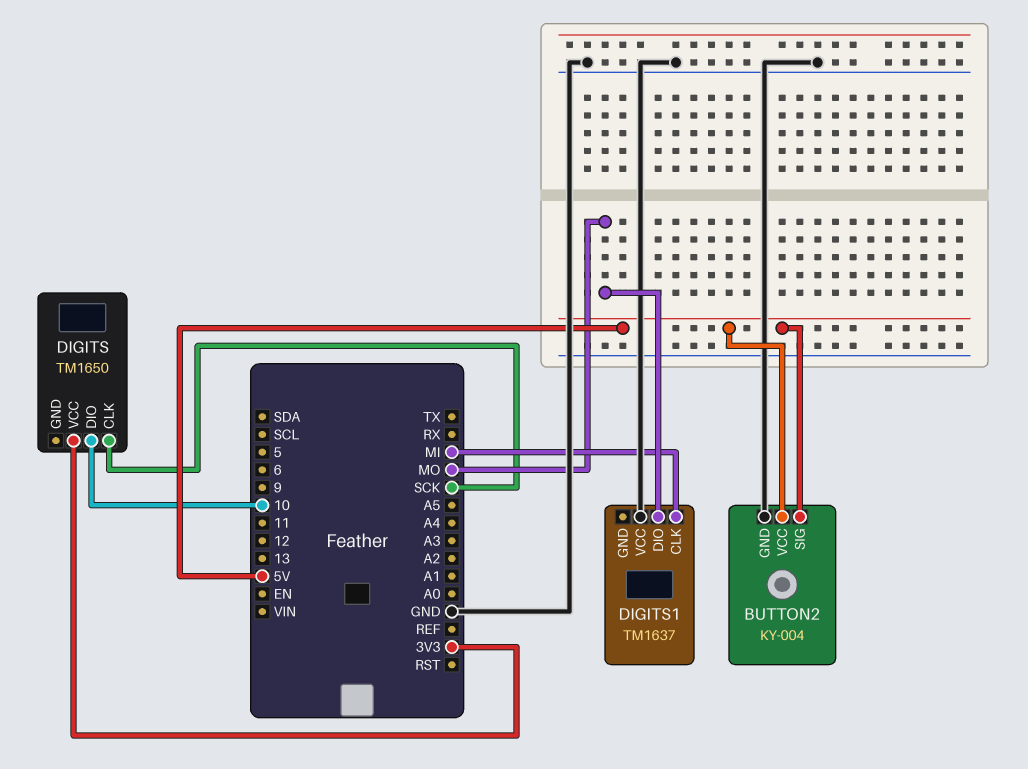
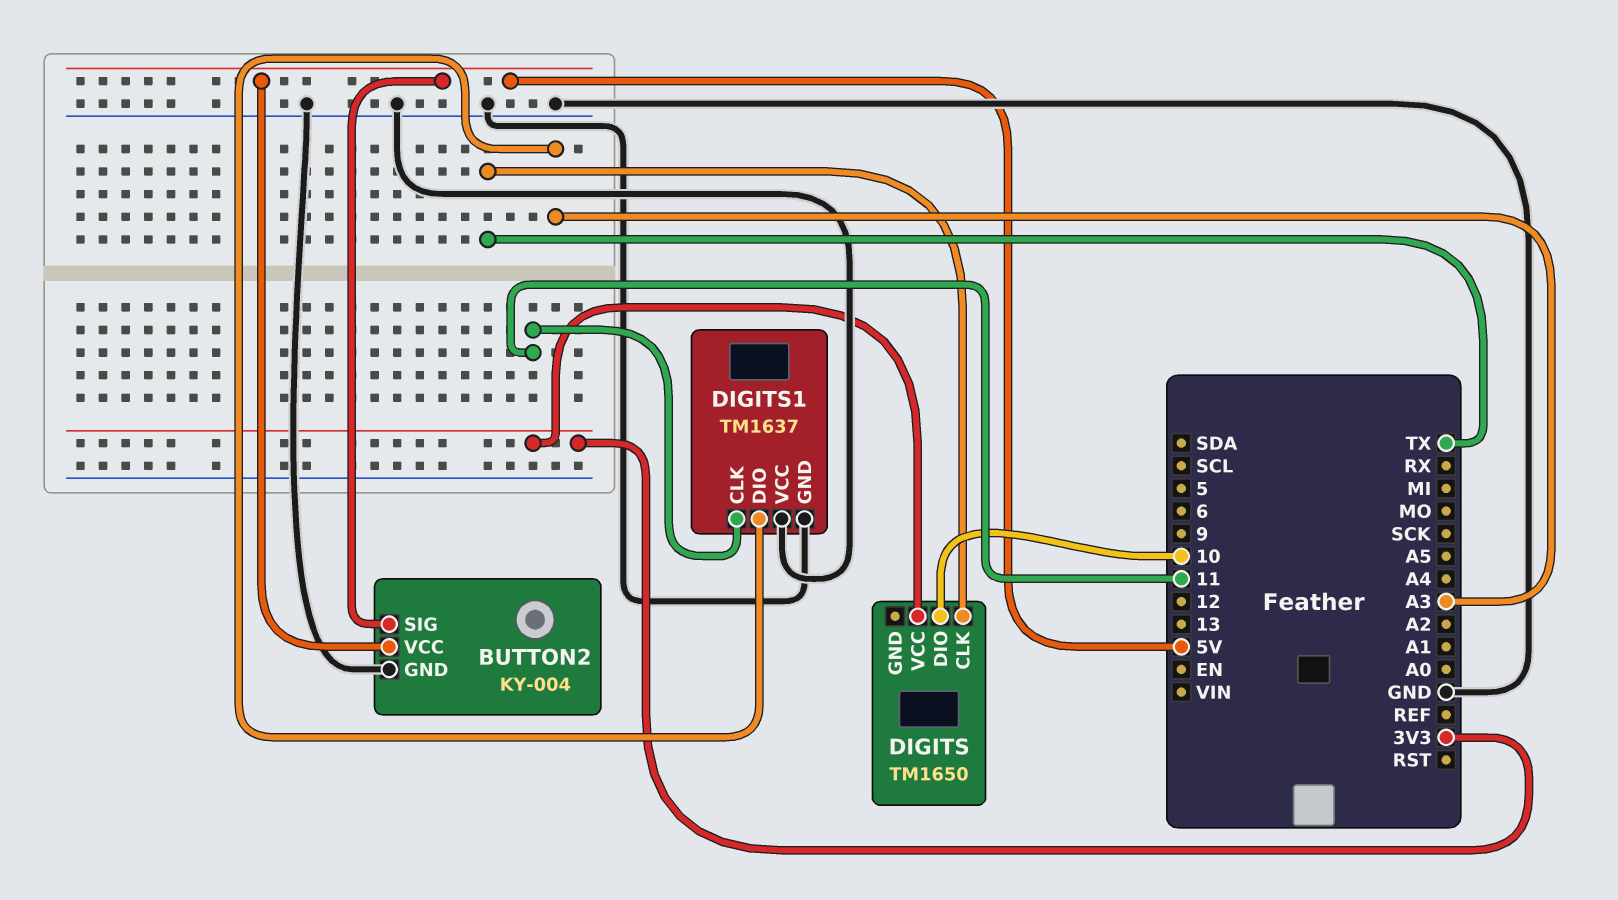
DIGITS pin CLK: SCK -> TX
DIGITS1 pin CLK: MI -> 11
DIGITS1 pin DIO: MO -> A3
DIGITS1 pin GND: none -> GND

